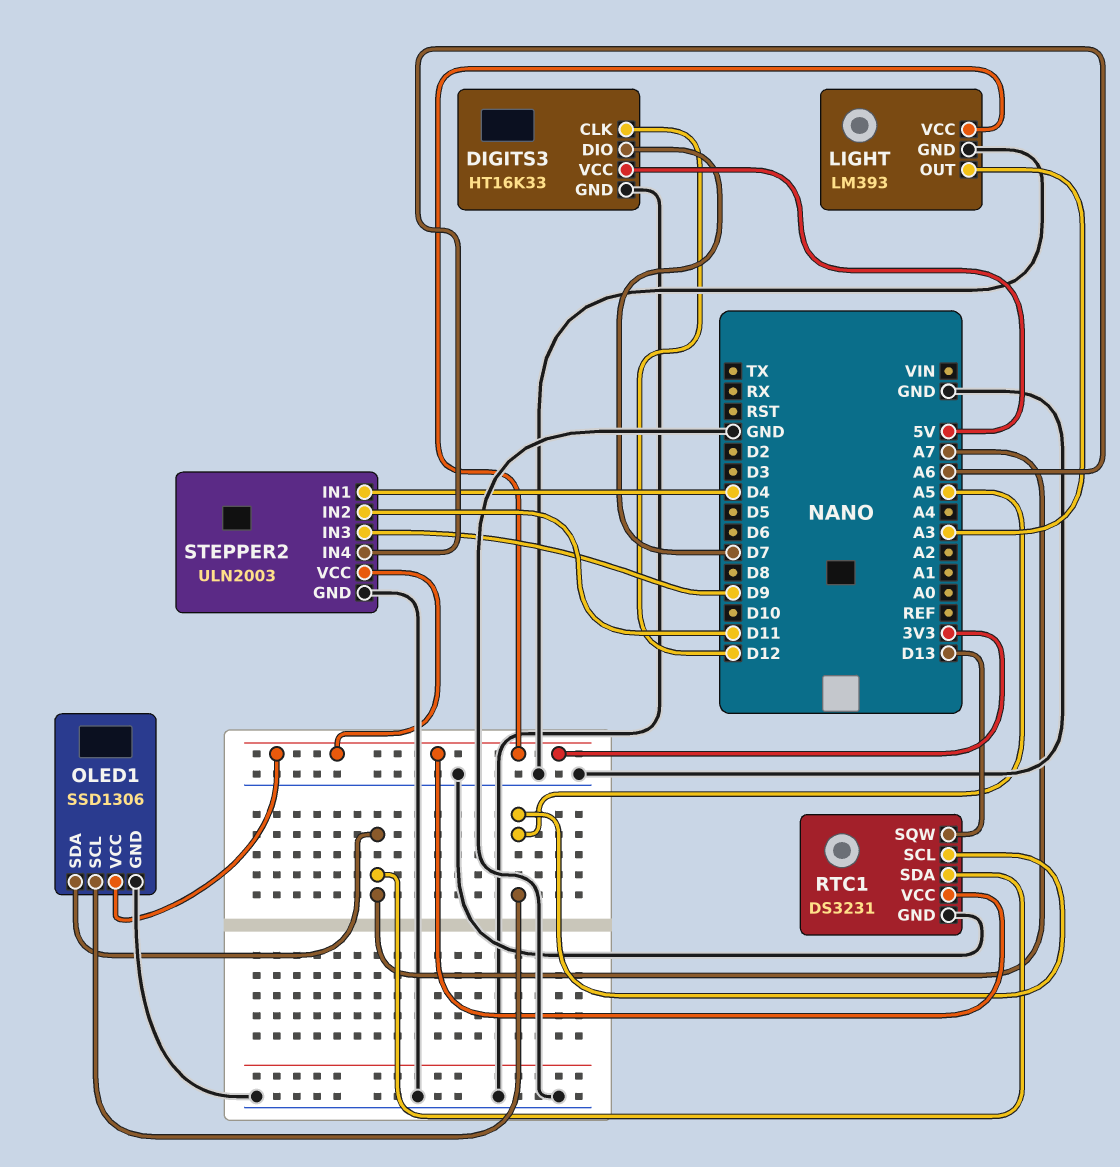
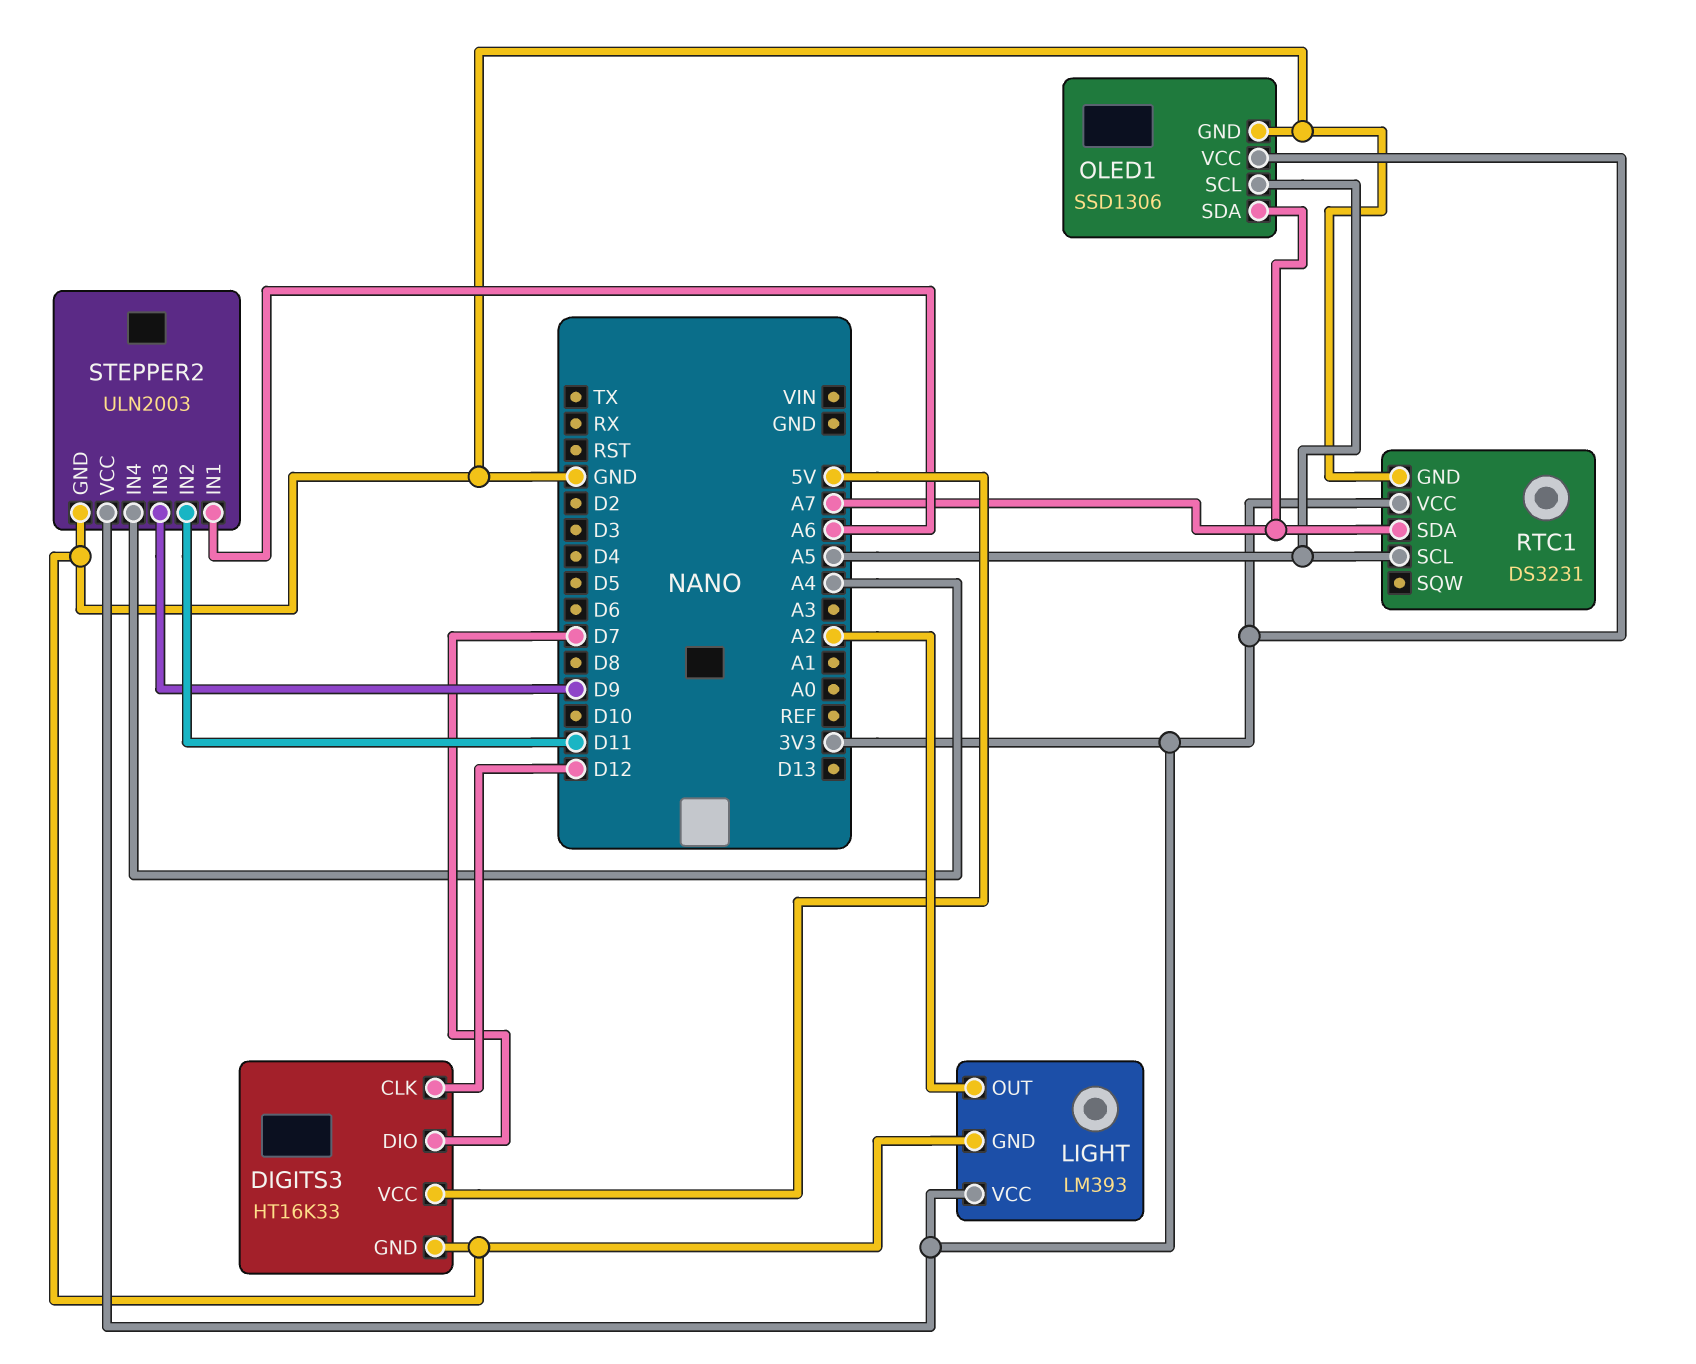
LIGHT pin OUT: A3 -> A2
RTC1 pin SQW: D13 -> none
STEPPER2 pin IN1: D4 -> A6
STEPPER2 pin IN4: A6 -> A4

